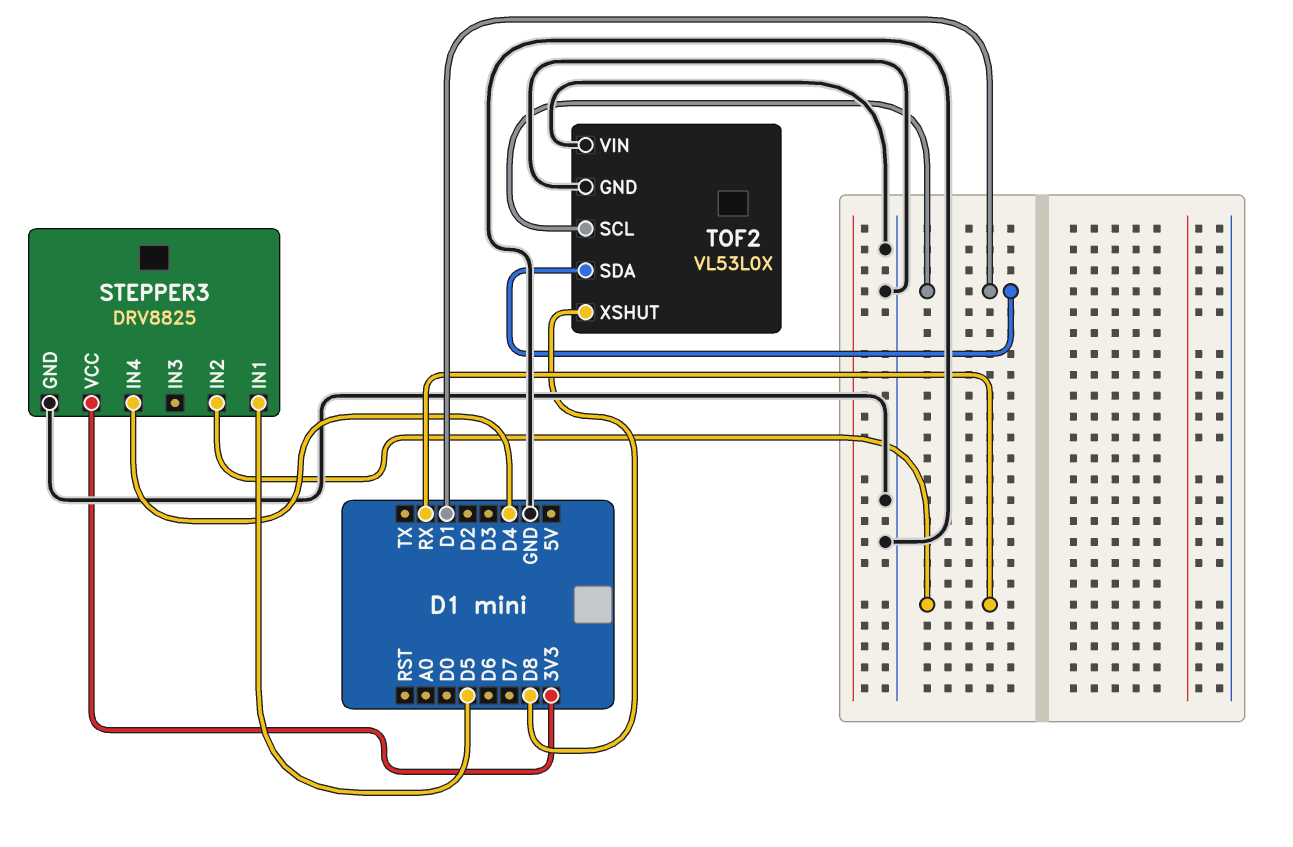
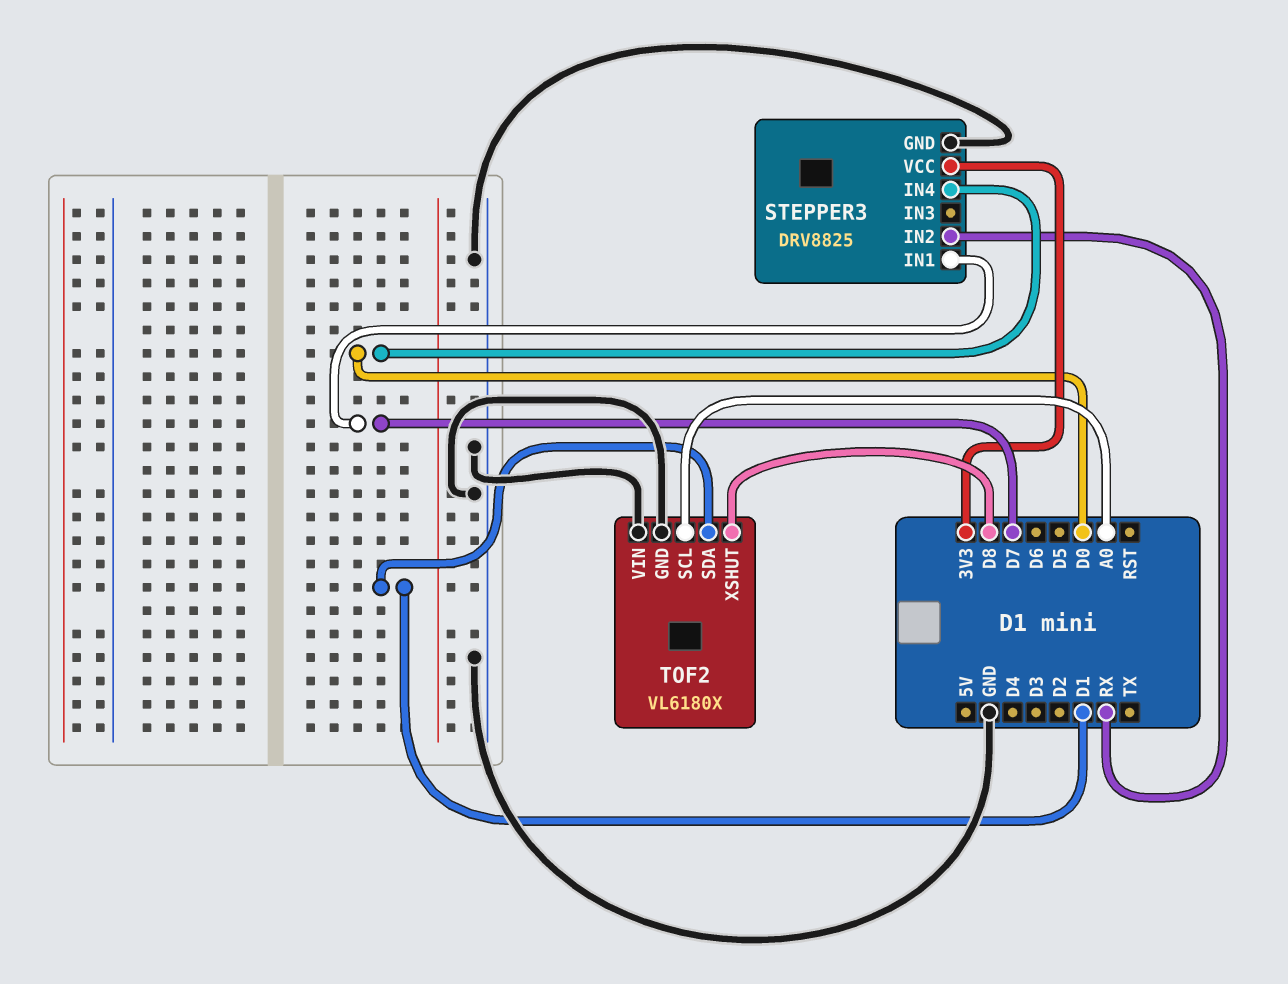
STEPPER3 pin IN1: D5 -> D7
STEPPER3 pin IN4: D4 -> D0
TOF2: VL53L0X -> VL6180X
TOF2 pin SCL: D1 -> A0

